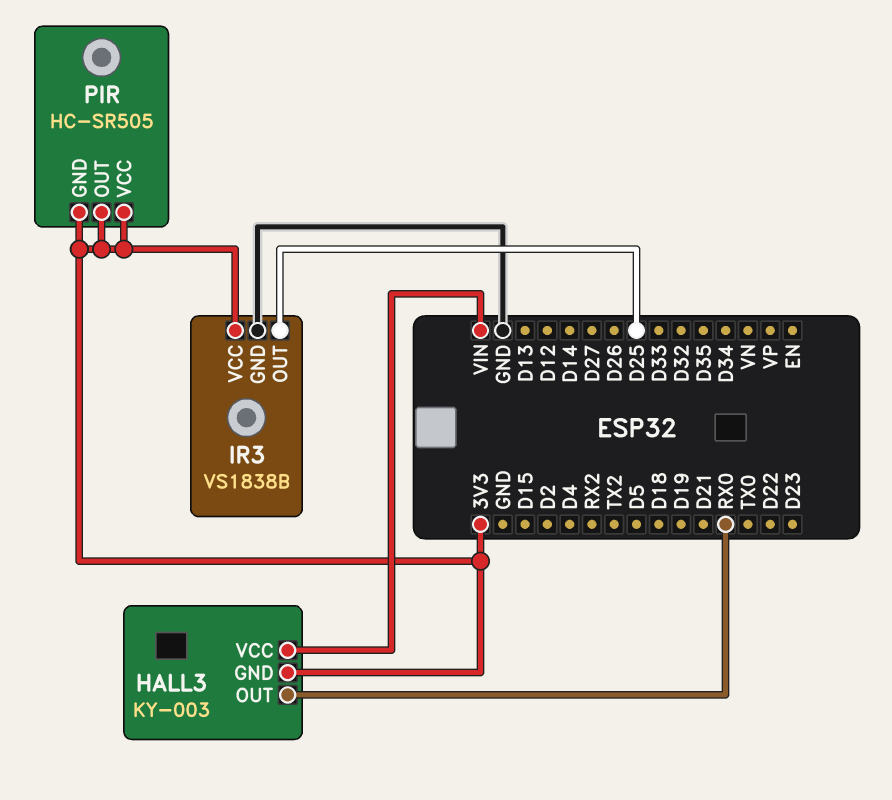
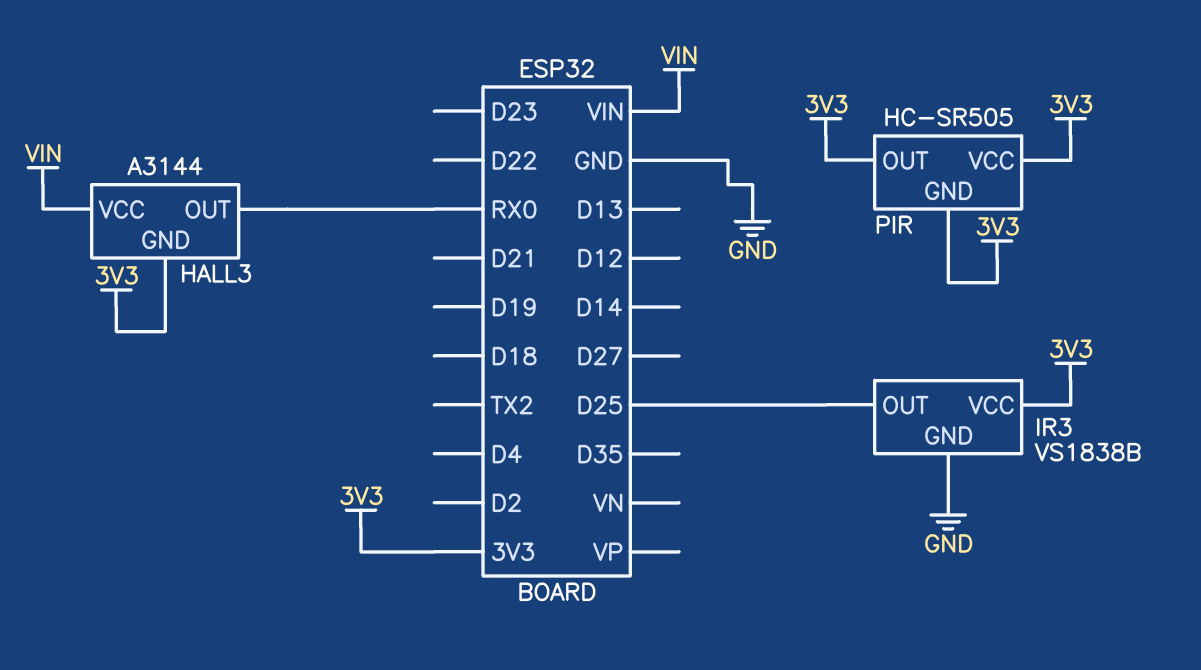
HALL3: KY-003 -> A3144

